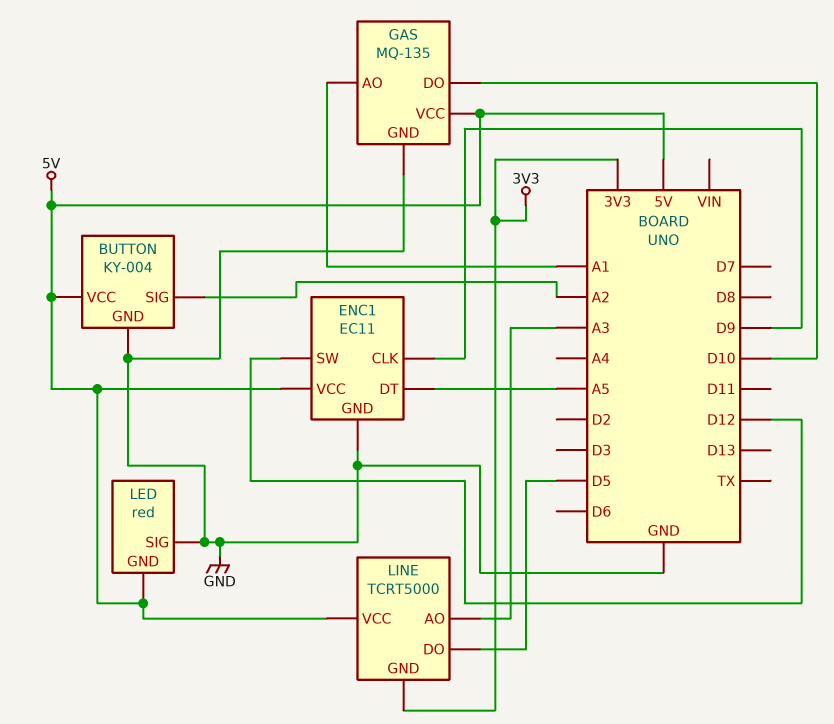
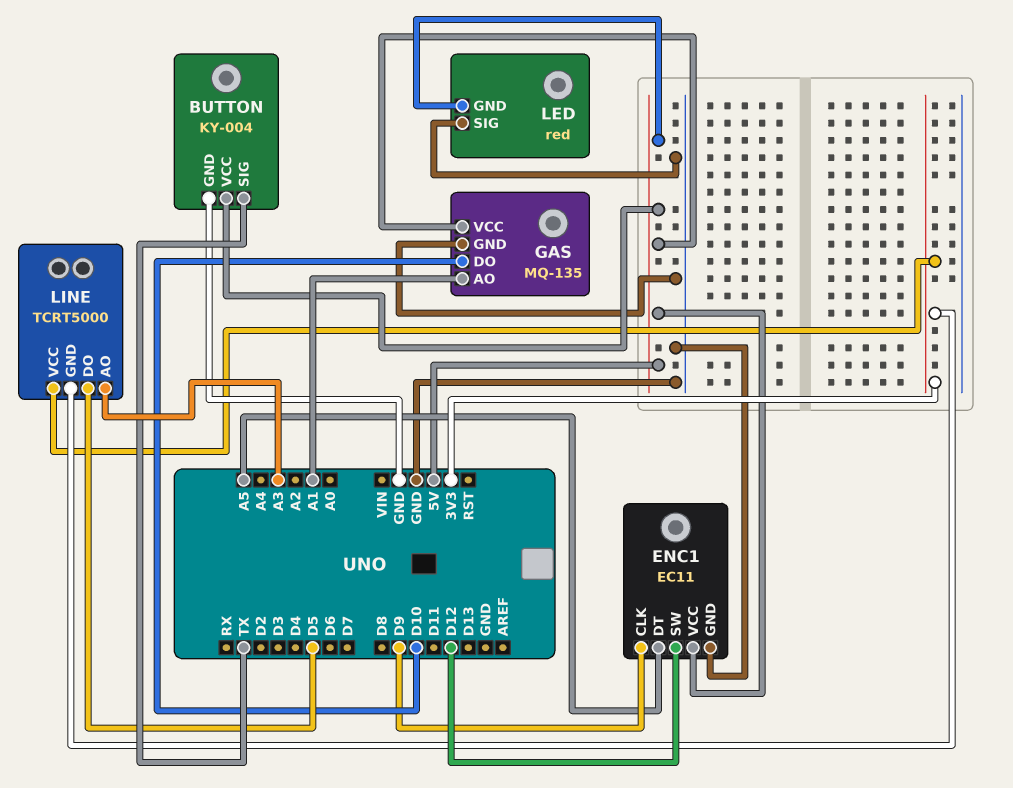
BUTTON pin SIG: A2 -> TX
LINE pin VCC: 5V -> 3V3

